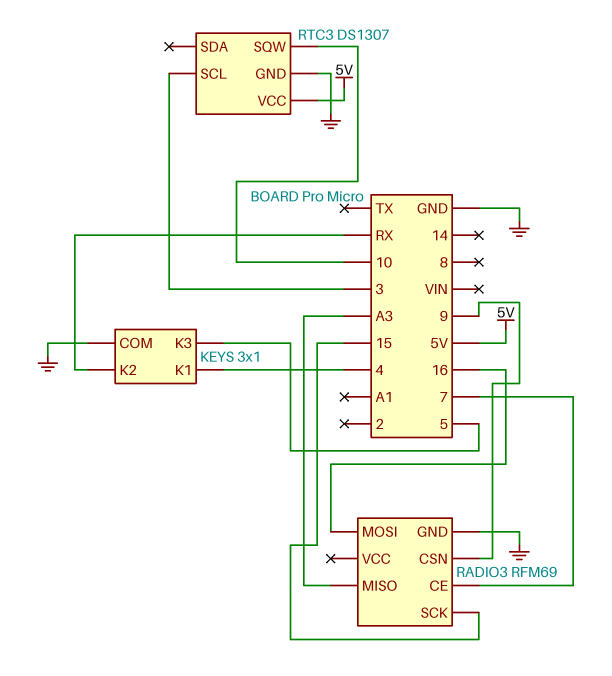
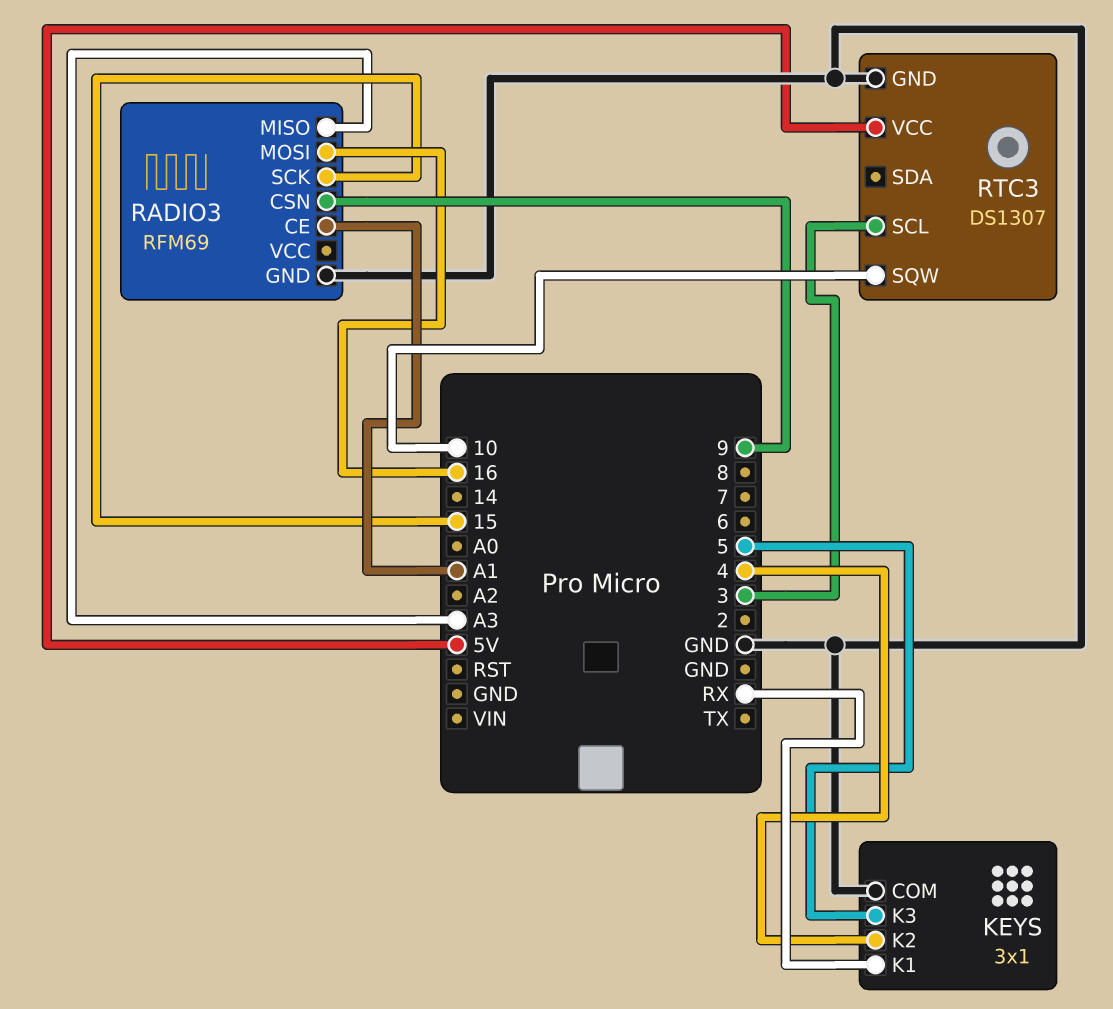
KEYS pin K1: 4 -> RX
KEYS pin K2: RX -> 4
RADIO3 pin CE: 7 -> A1

